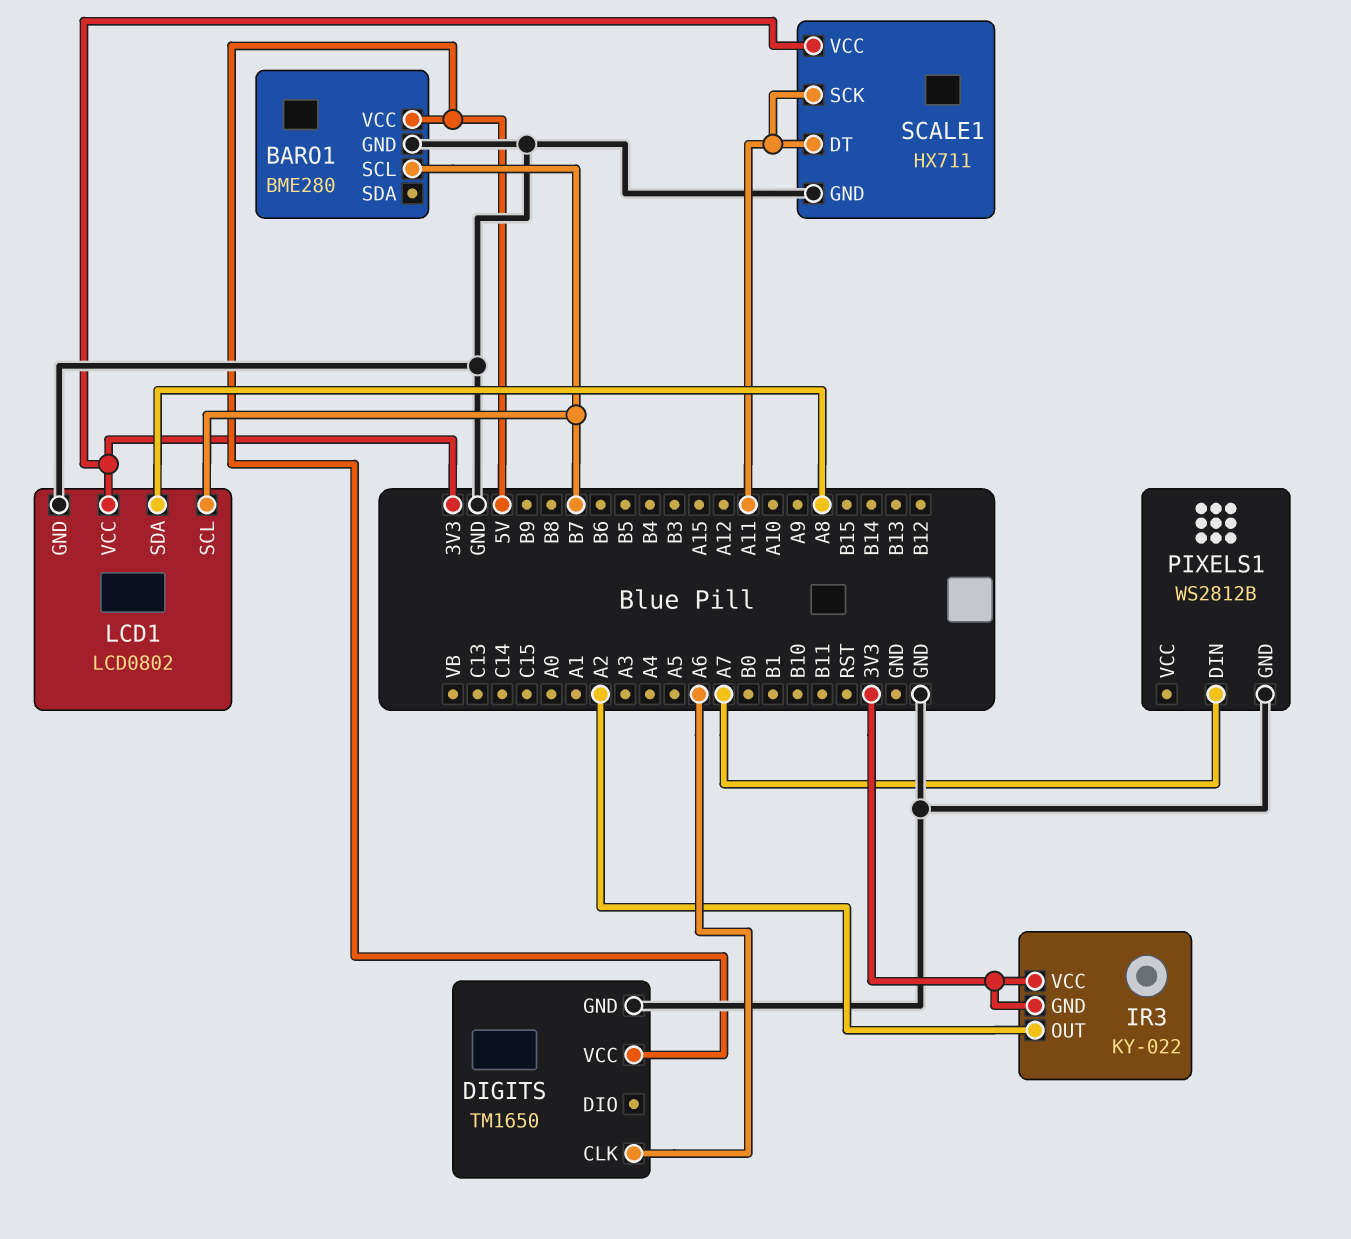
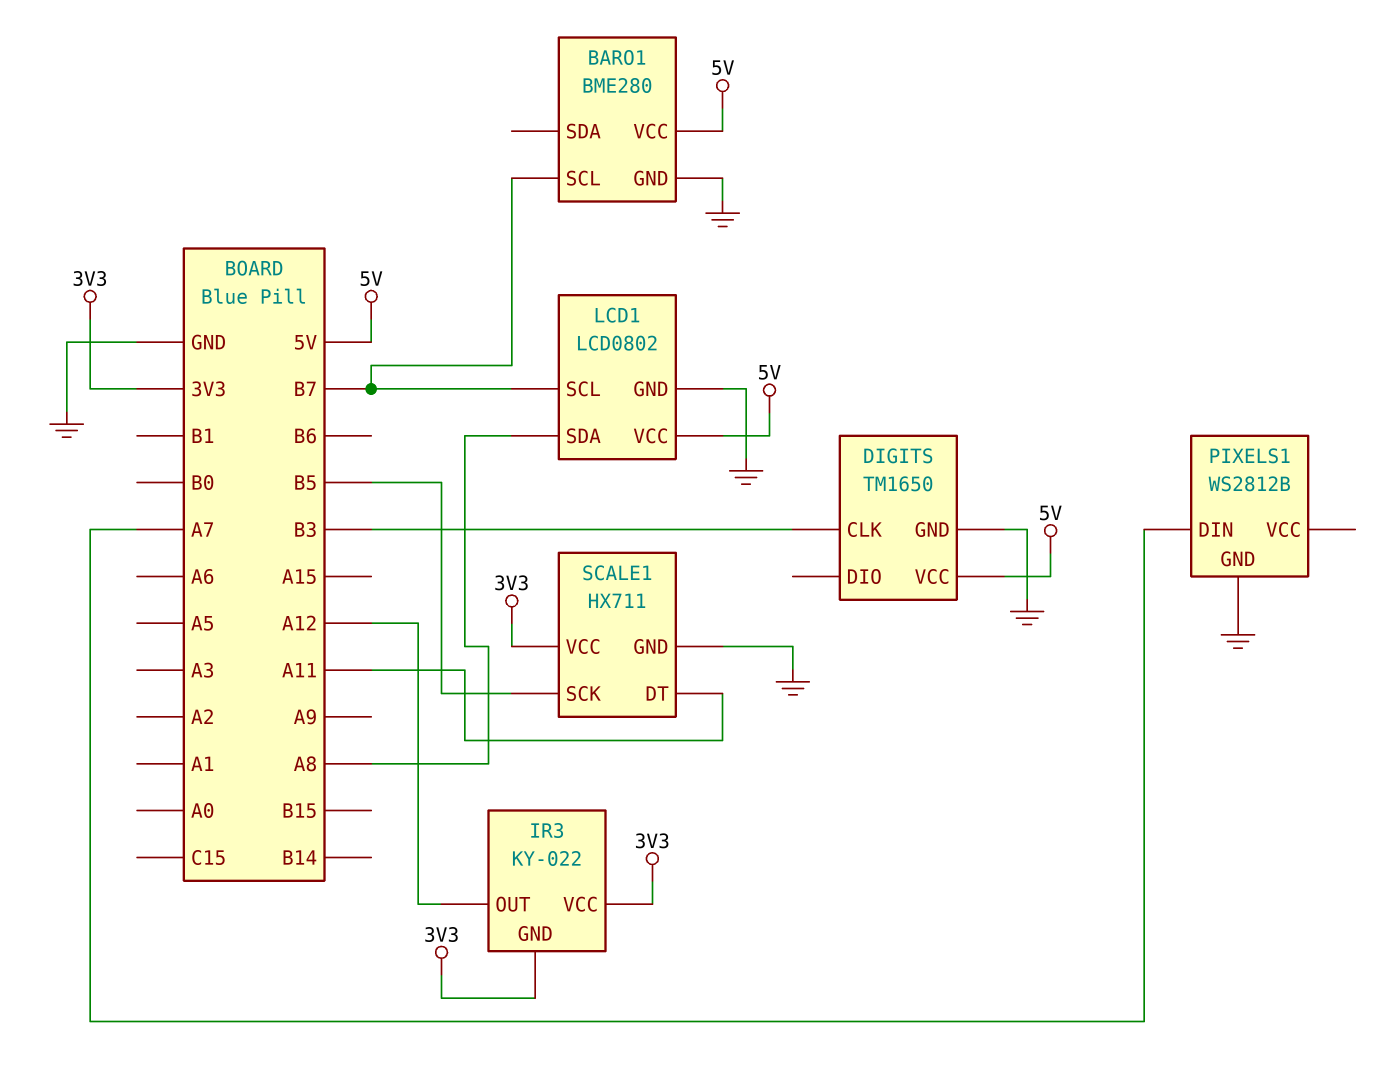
DIGITS pin CLK: A6 -> B3
IR3 pin OUT: A2 -> A12
LCD1 pin VCC: 3V3 -> 5V
SCALE1 pin SCK: A11 -> B5

